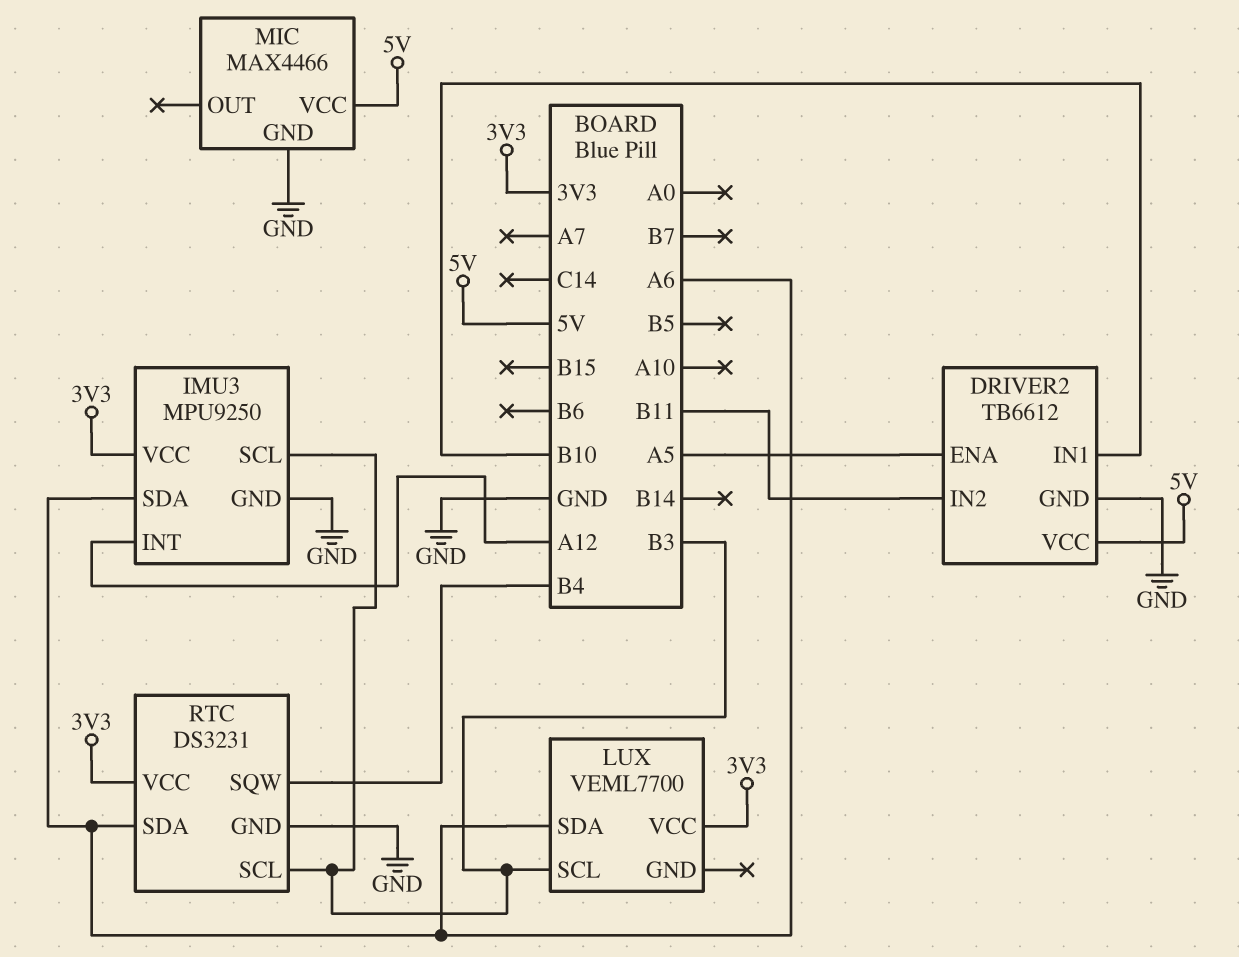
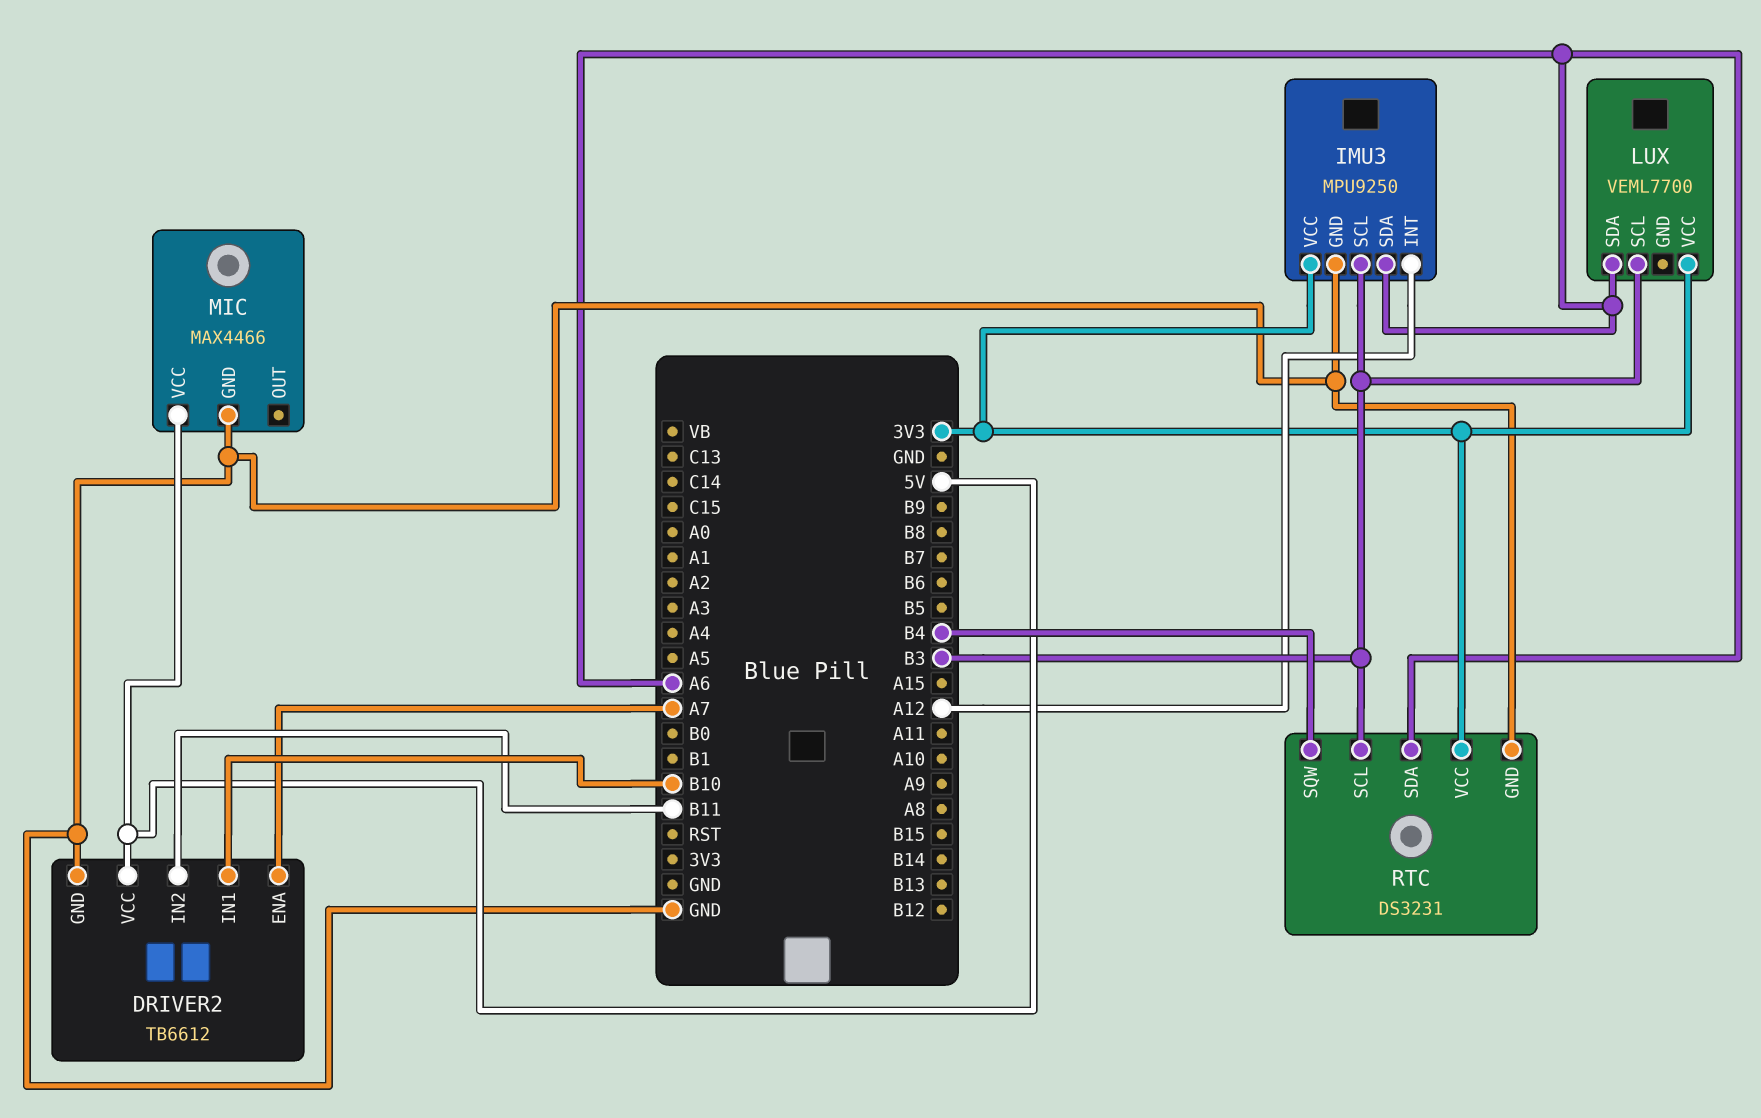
DRIVER2 pin ENA: A5 -> A7

